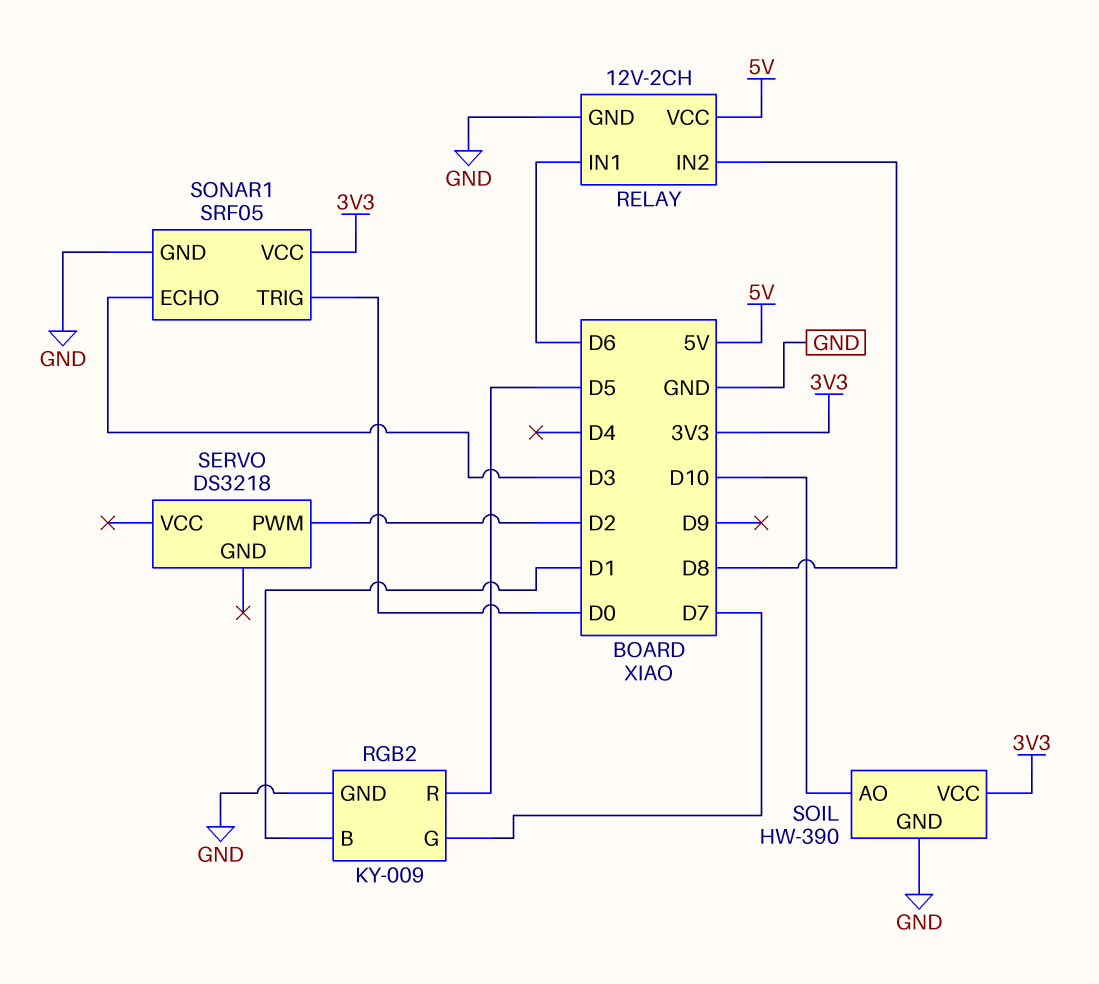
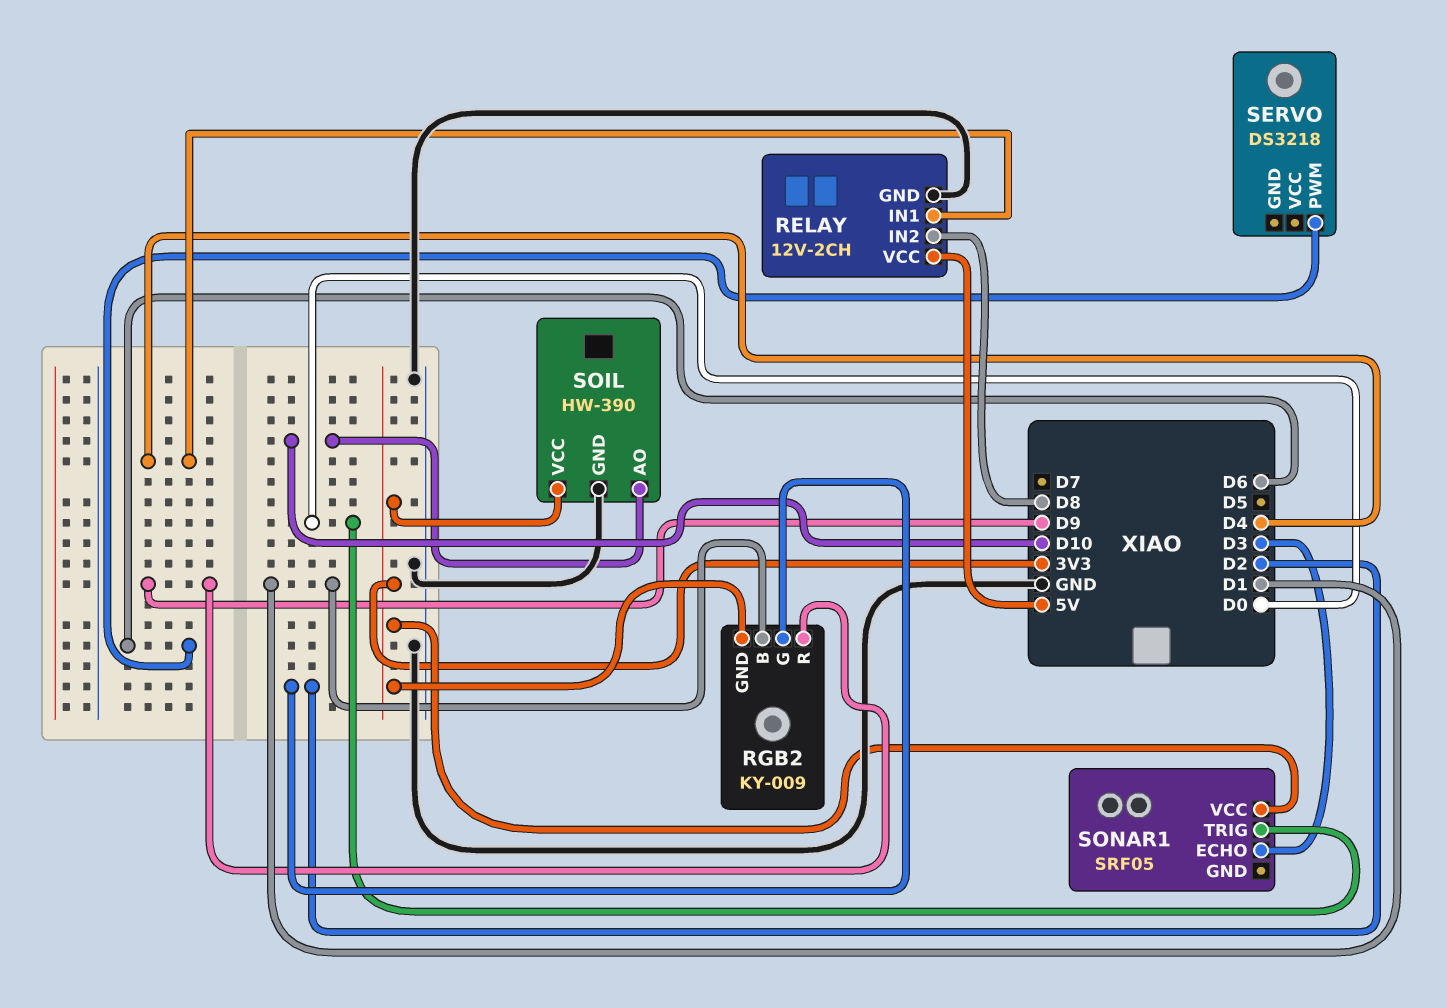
RELAY pin IN1: D6 -> D4
RGB2 pin G: D7 -> D2
RGB2 pin GND: GND -> 3V3
RGB2 pin R: D5 -> D9
SERVO pin PWM: D2 -> D6
SONAR1 pin GND: GND -> none

